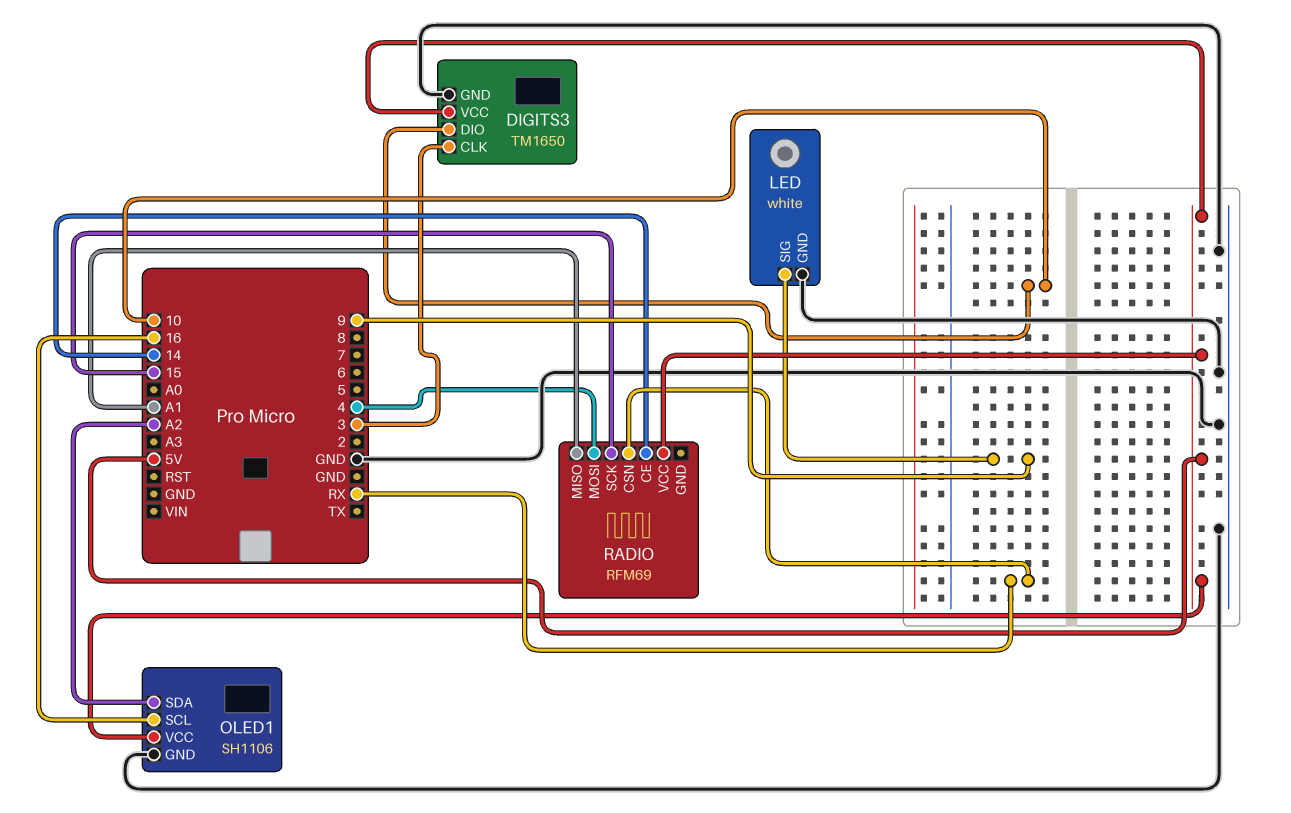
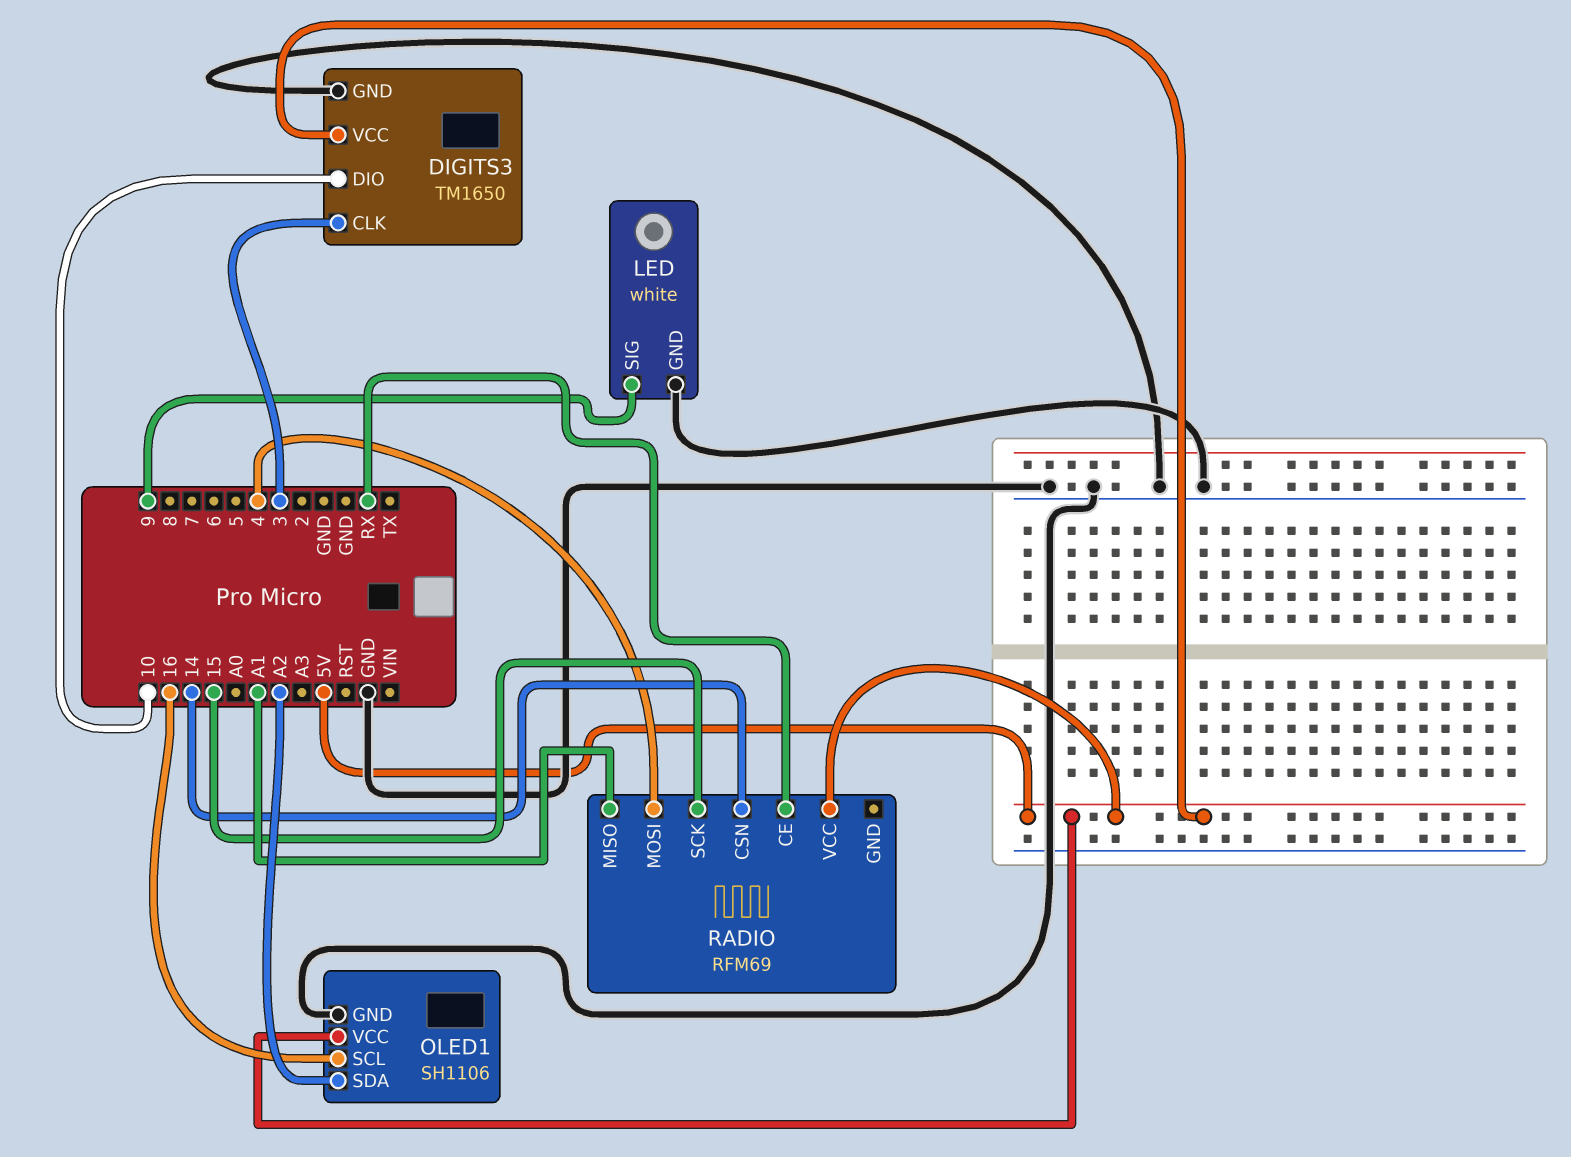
RADIO pin CE: 14 -> RX
RADIO pin CSN: RX -> 14

